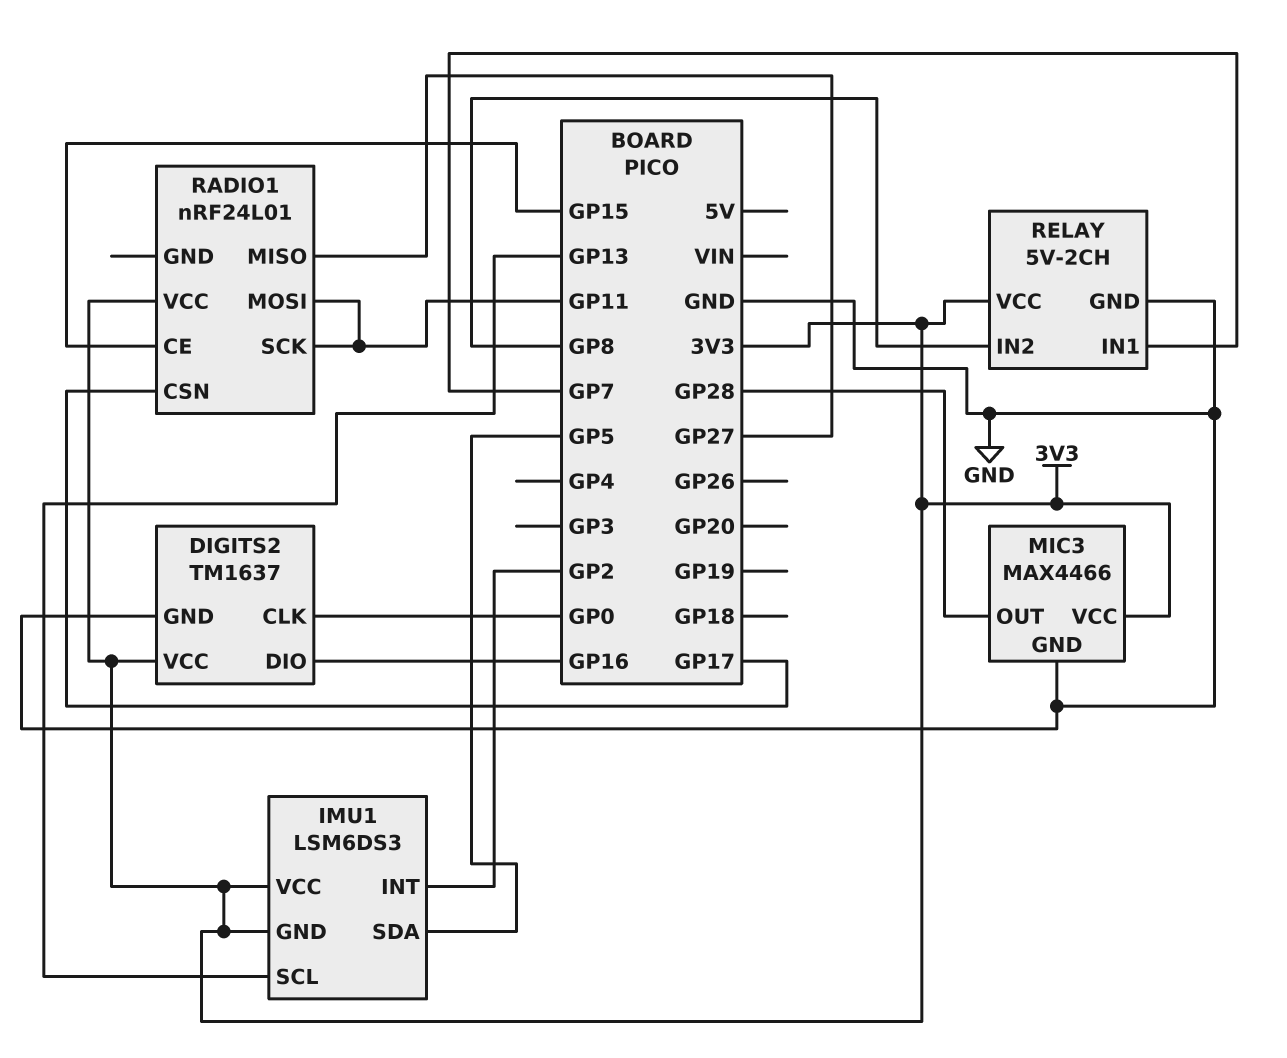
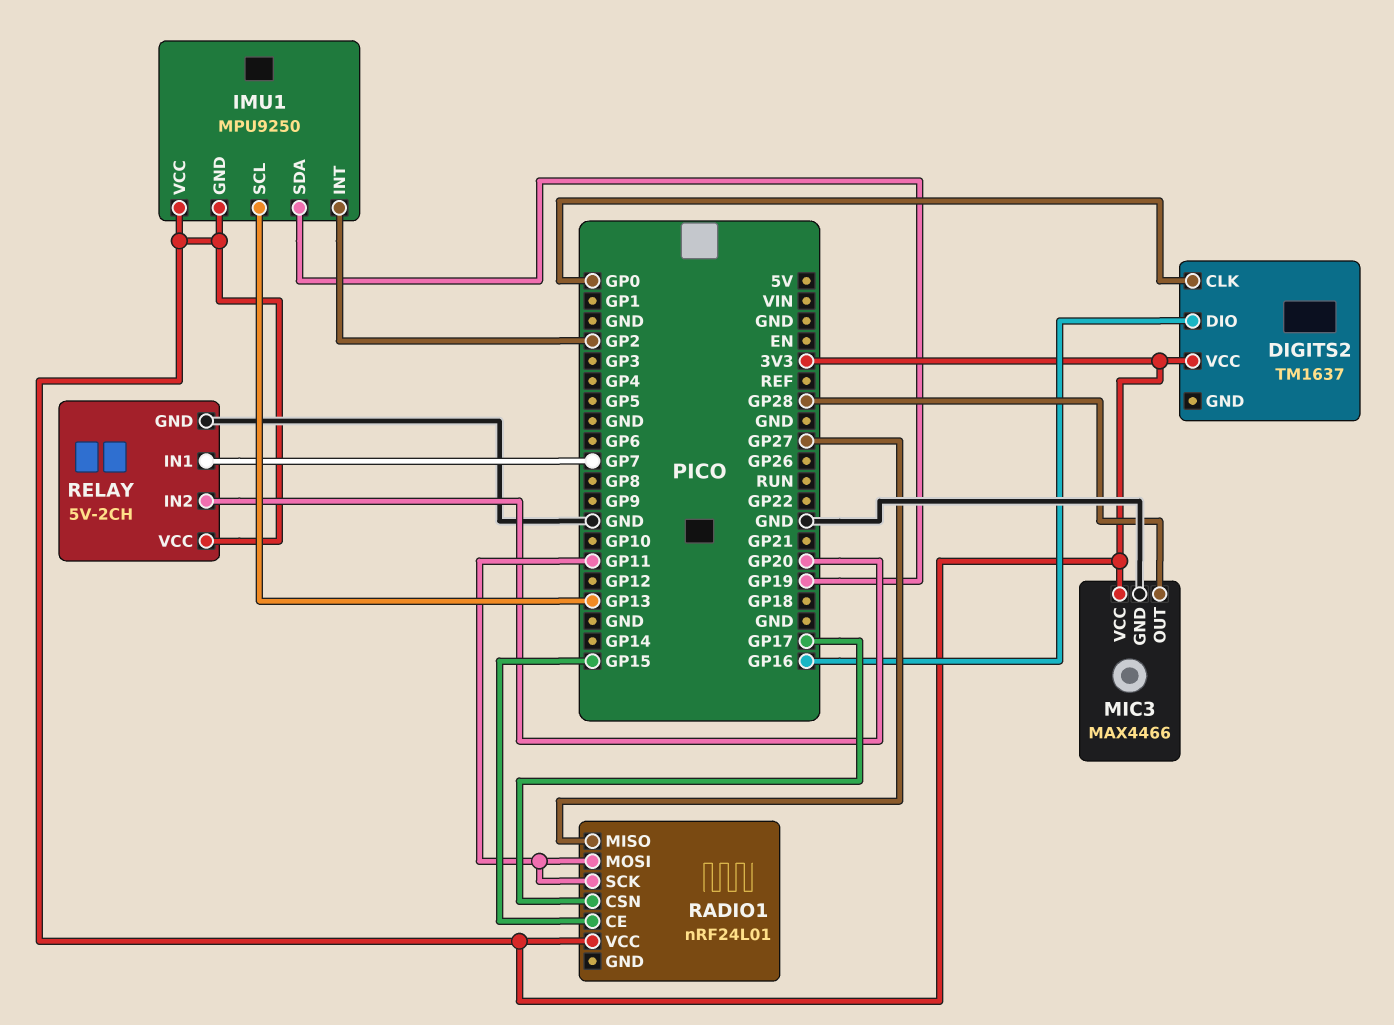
DIGITS2 pin GND: GND -> none
IMU1: LSM6DS3 -> MPU9250
IMU1 pin SDA: GP5 -> GP19
RELAY pin IN2: GP8 -> GP20

